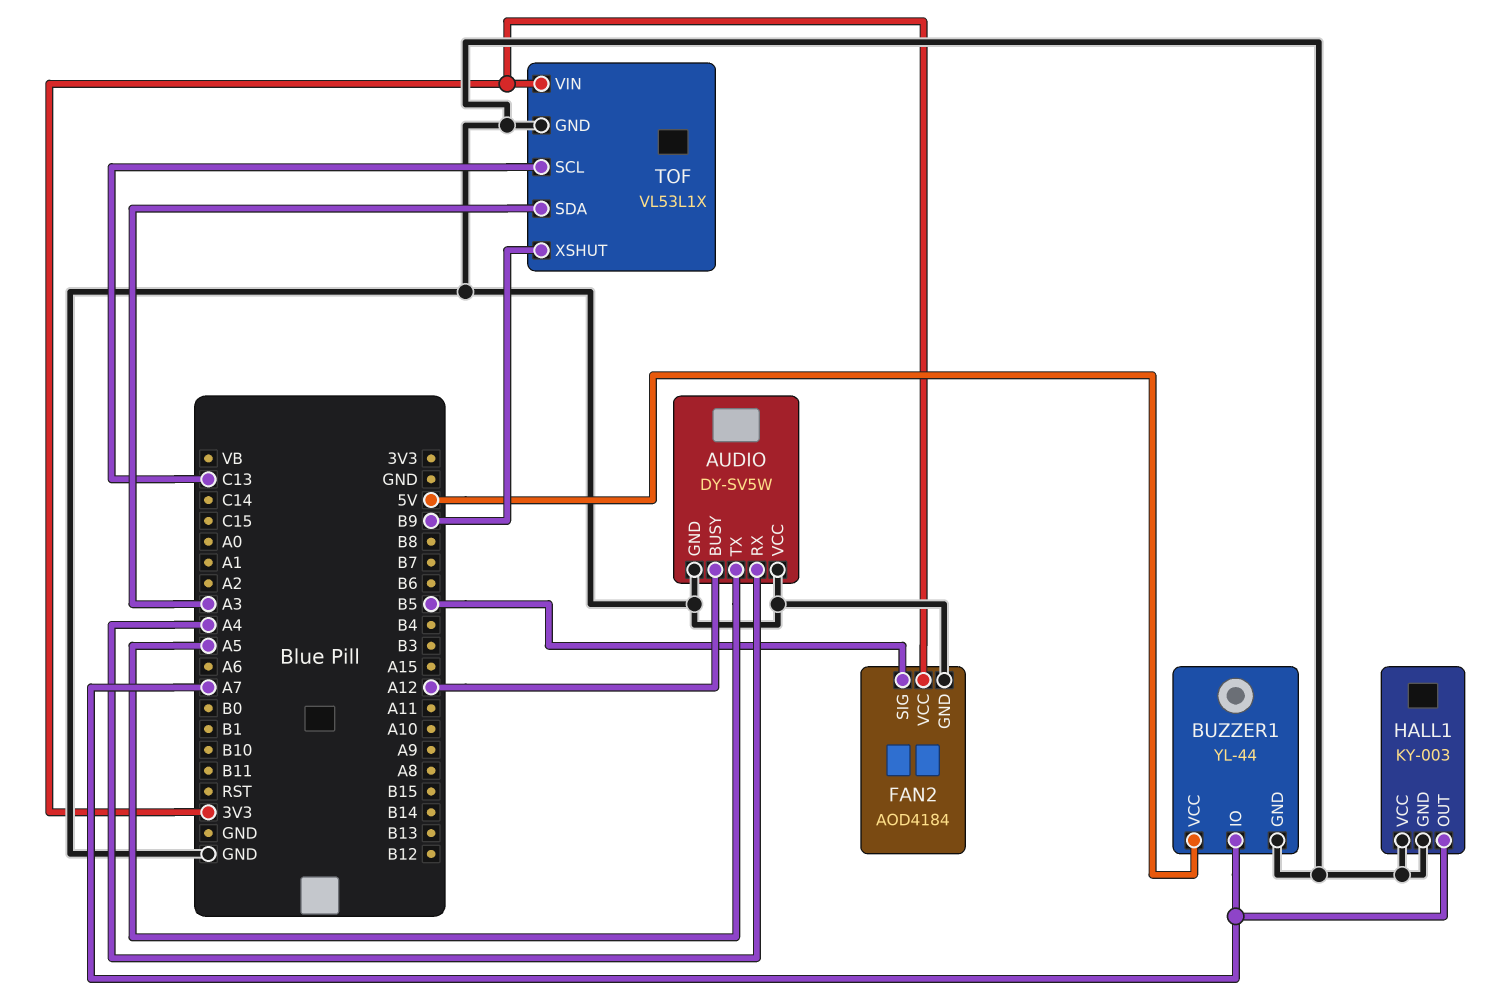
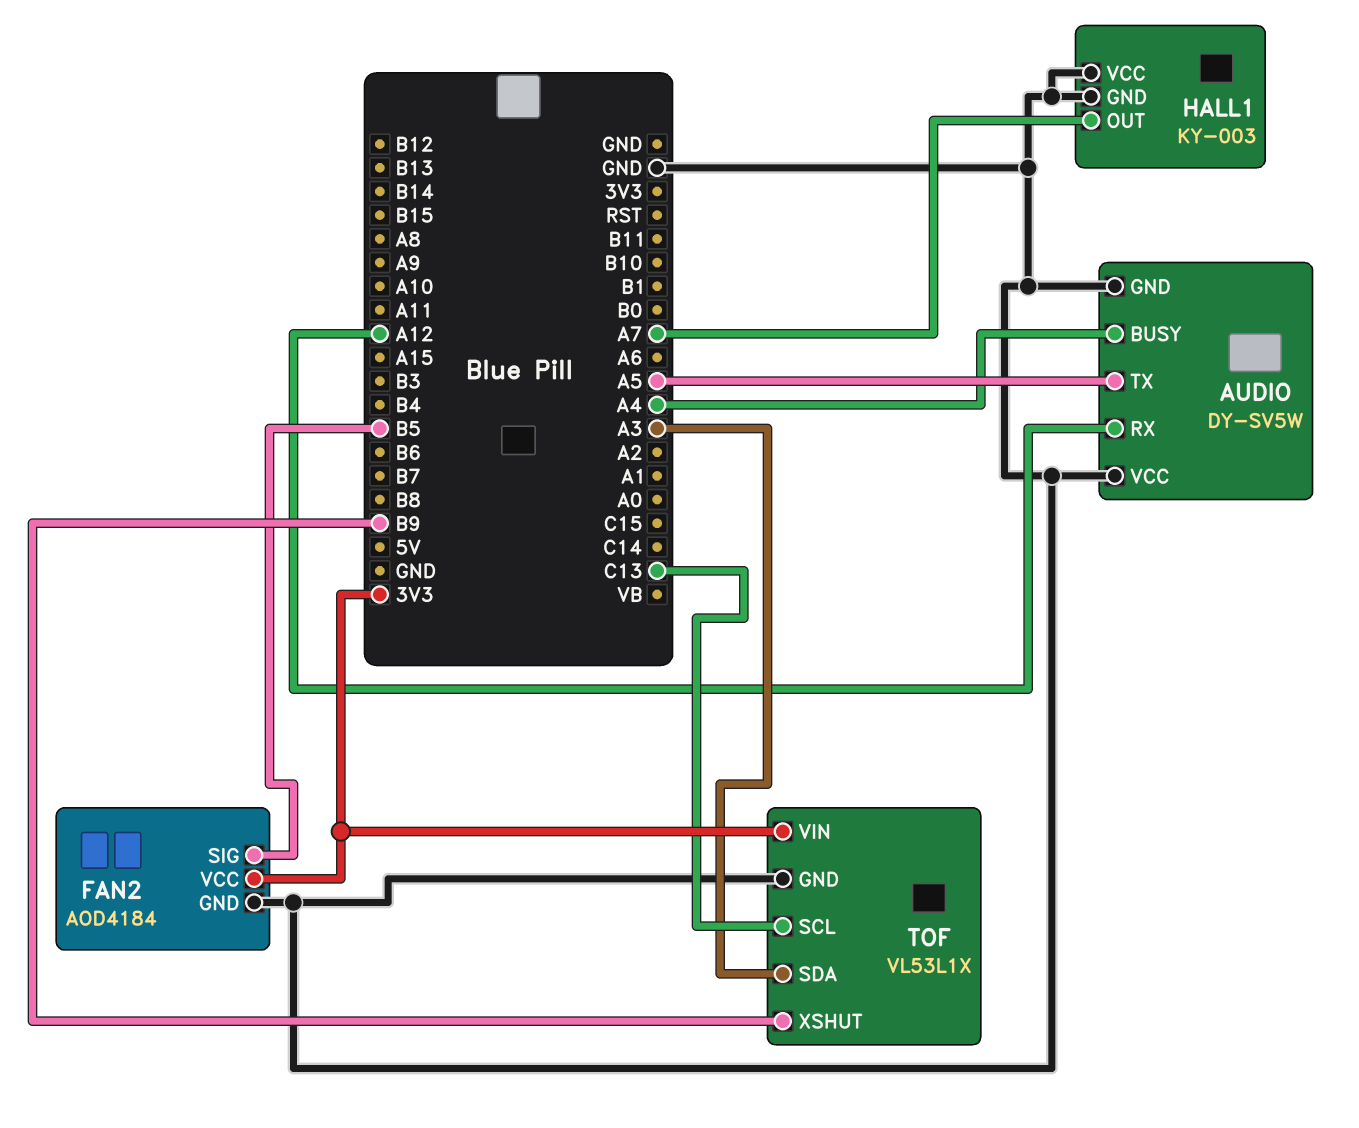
AUDIO pin BUSY: A12 -> A4
AUDIO pin RX: A4 -> A12
BUZZER1: YL-44 -> none
BUZZER1 pin GND: GND -> none
BUZZER1 pin IO: A7 -> none
BUZZER1 pin VCC: 5V -> none

